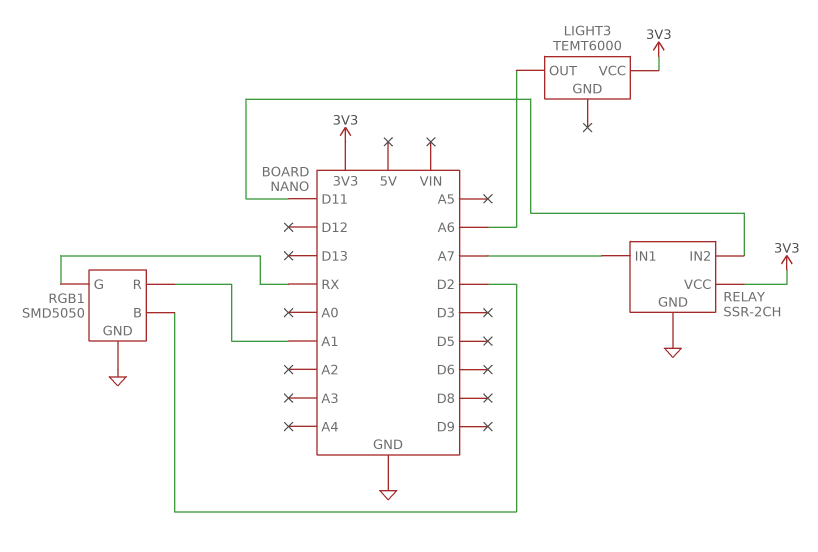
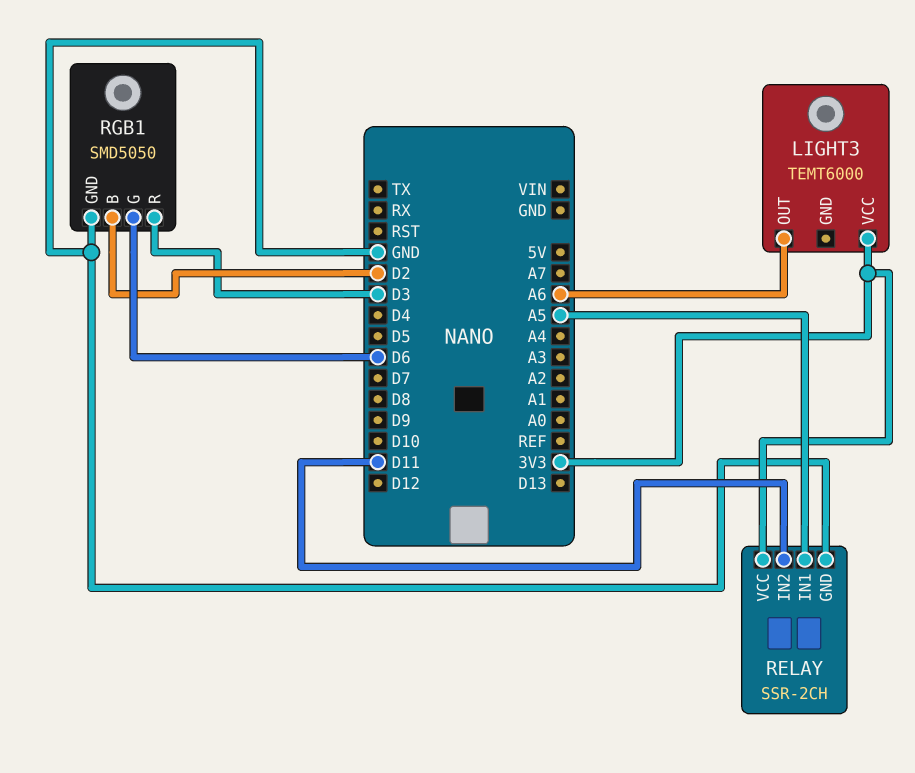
RELAY pin IN1: A7 -> A5
RGB1 pin G: RX -> D6
RGB1 pin R: A1 -> D3

